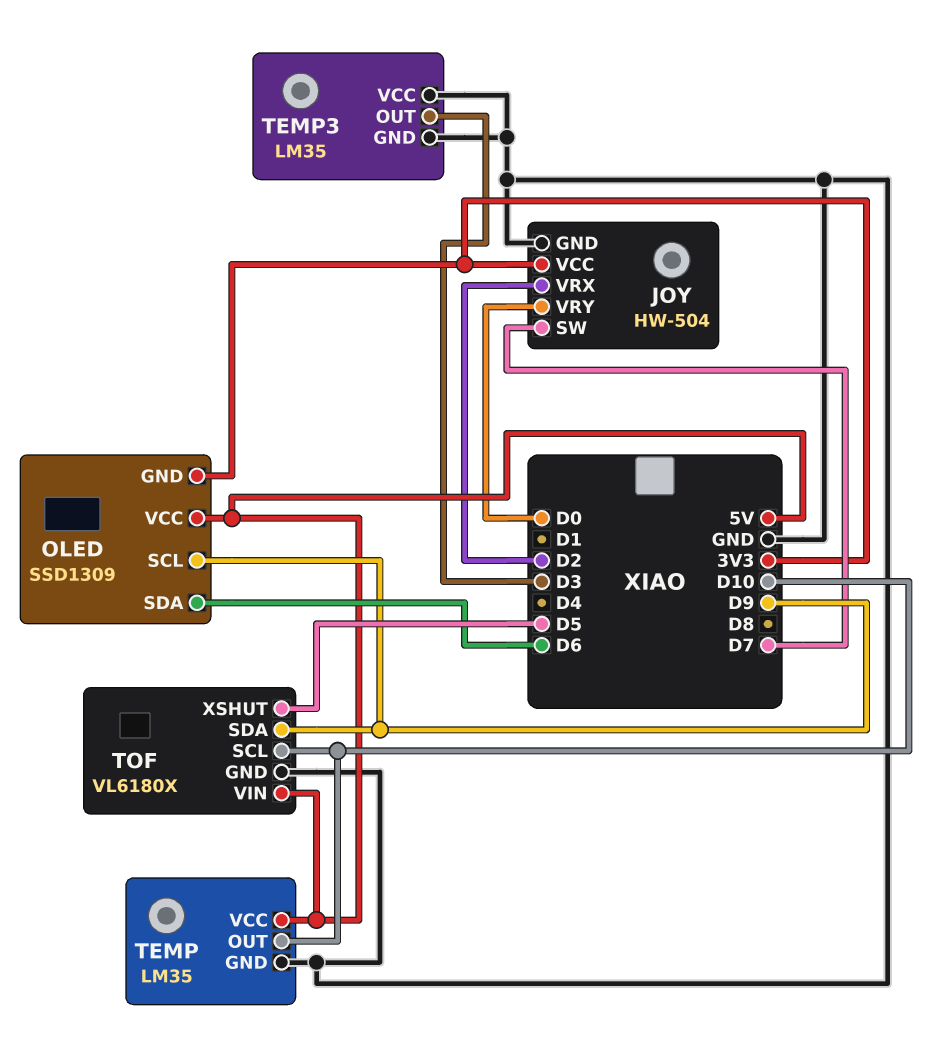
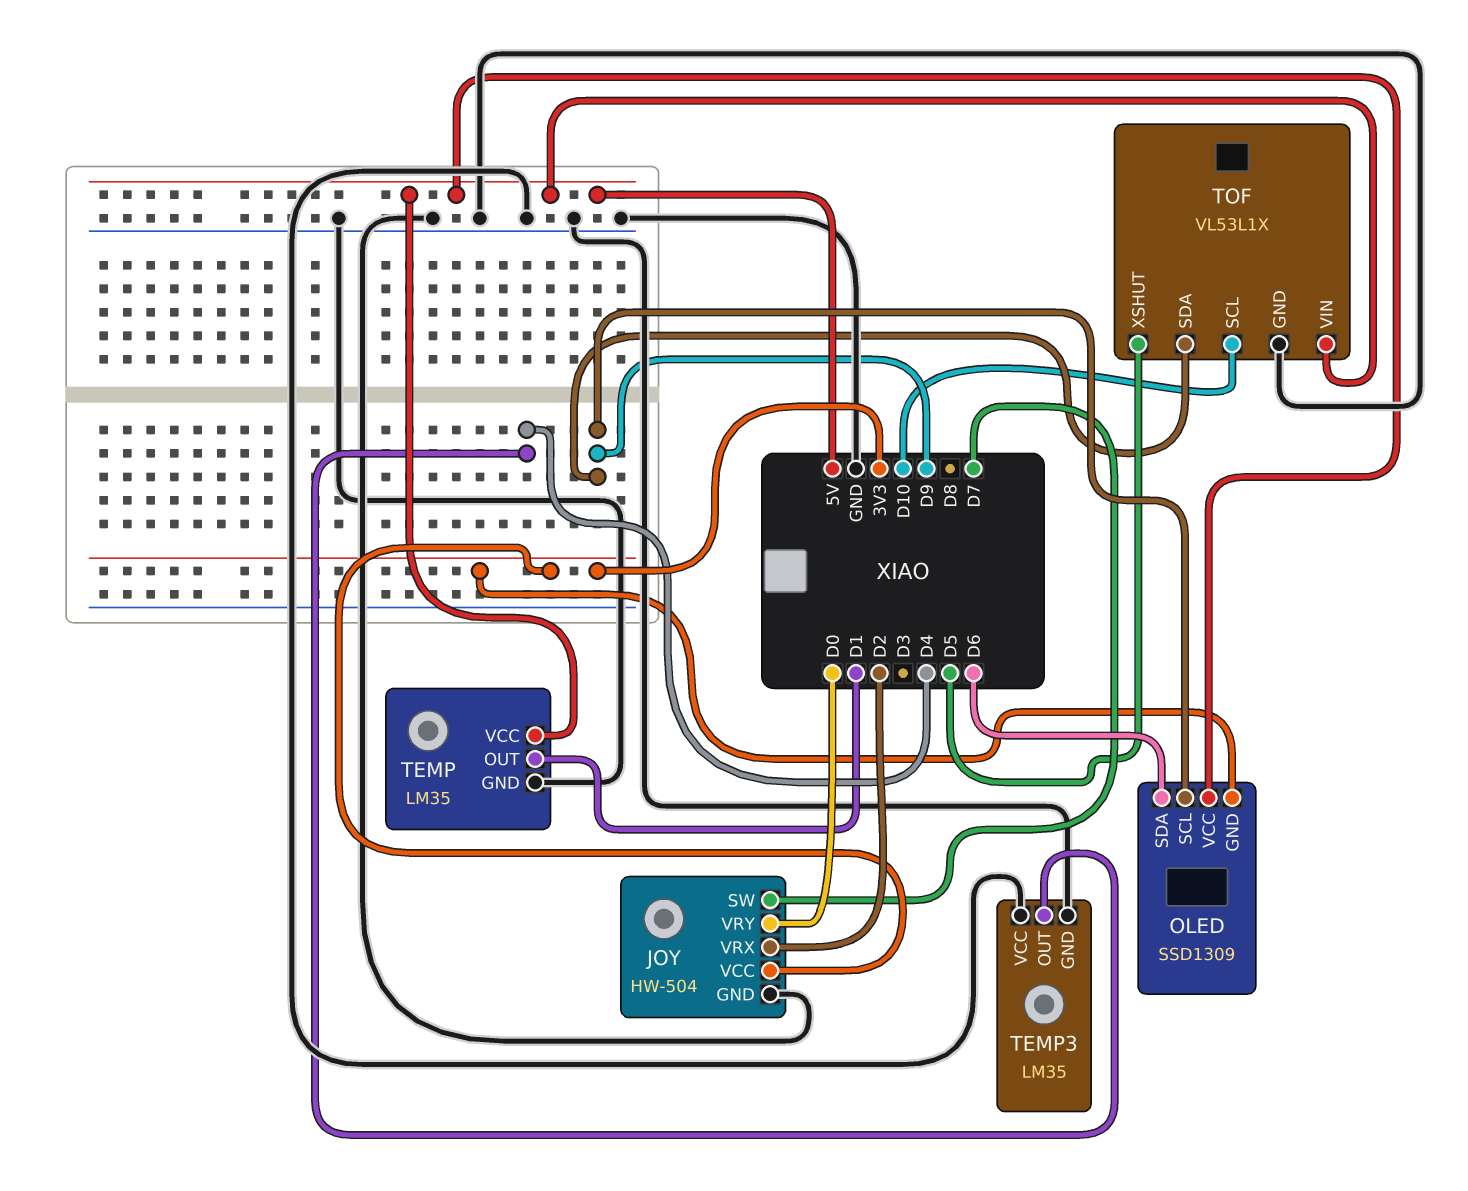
TEMP pin OUT: D10 -> D1
TEMP3 pin OUT: D3 -> D4
TOF: VL6180X -> VL53L1X

